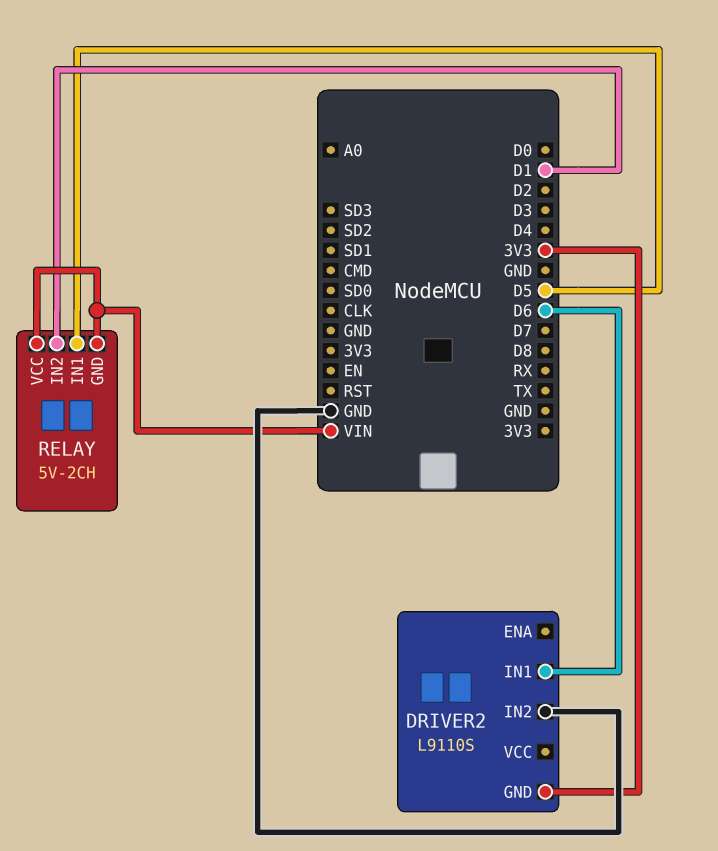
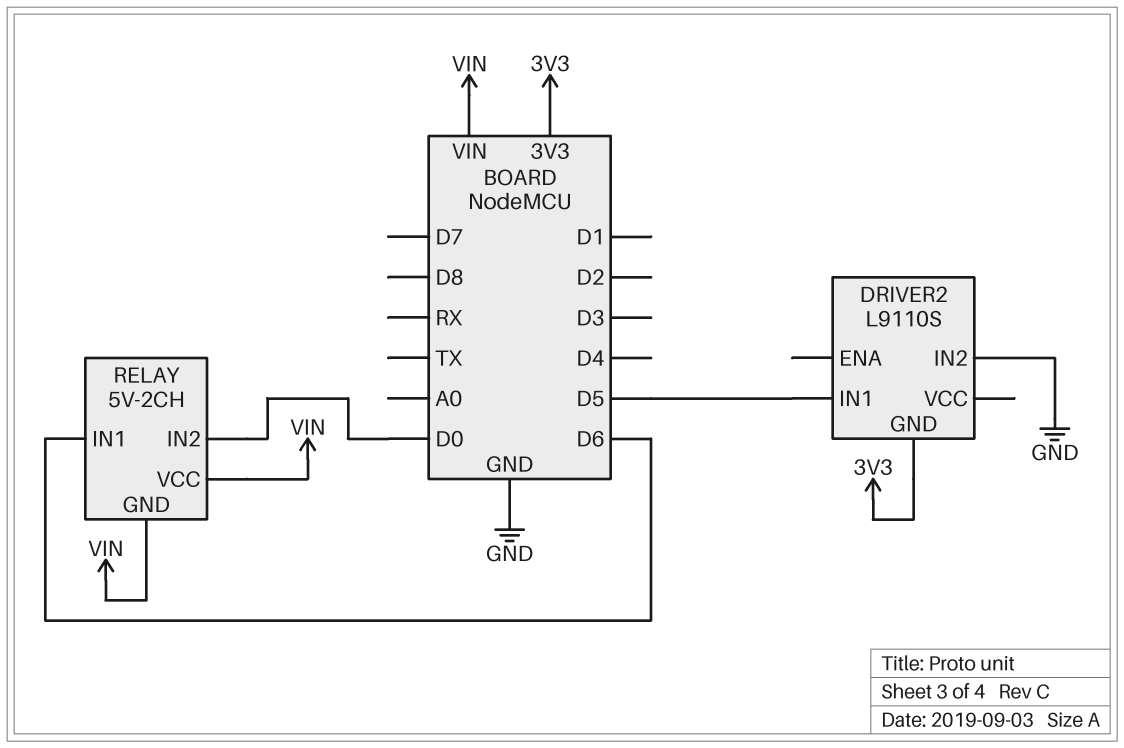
DRIVER2 pin IN1: D6 -> D5
RELAY pin IN1: D5 -> D6
RELAY pin IN2: D1 -> D0

